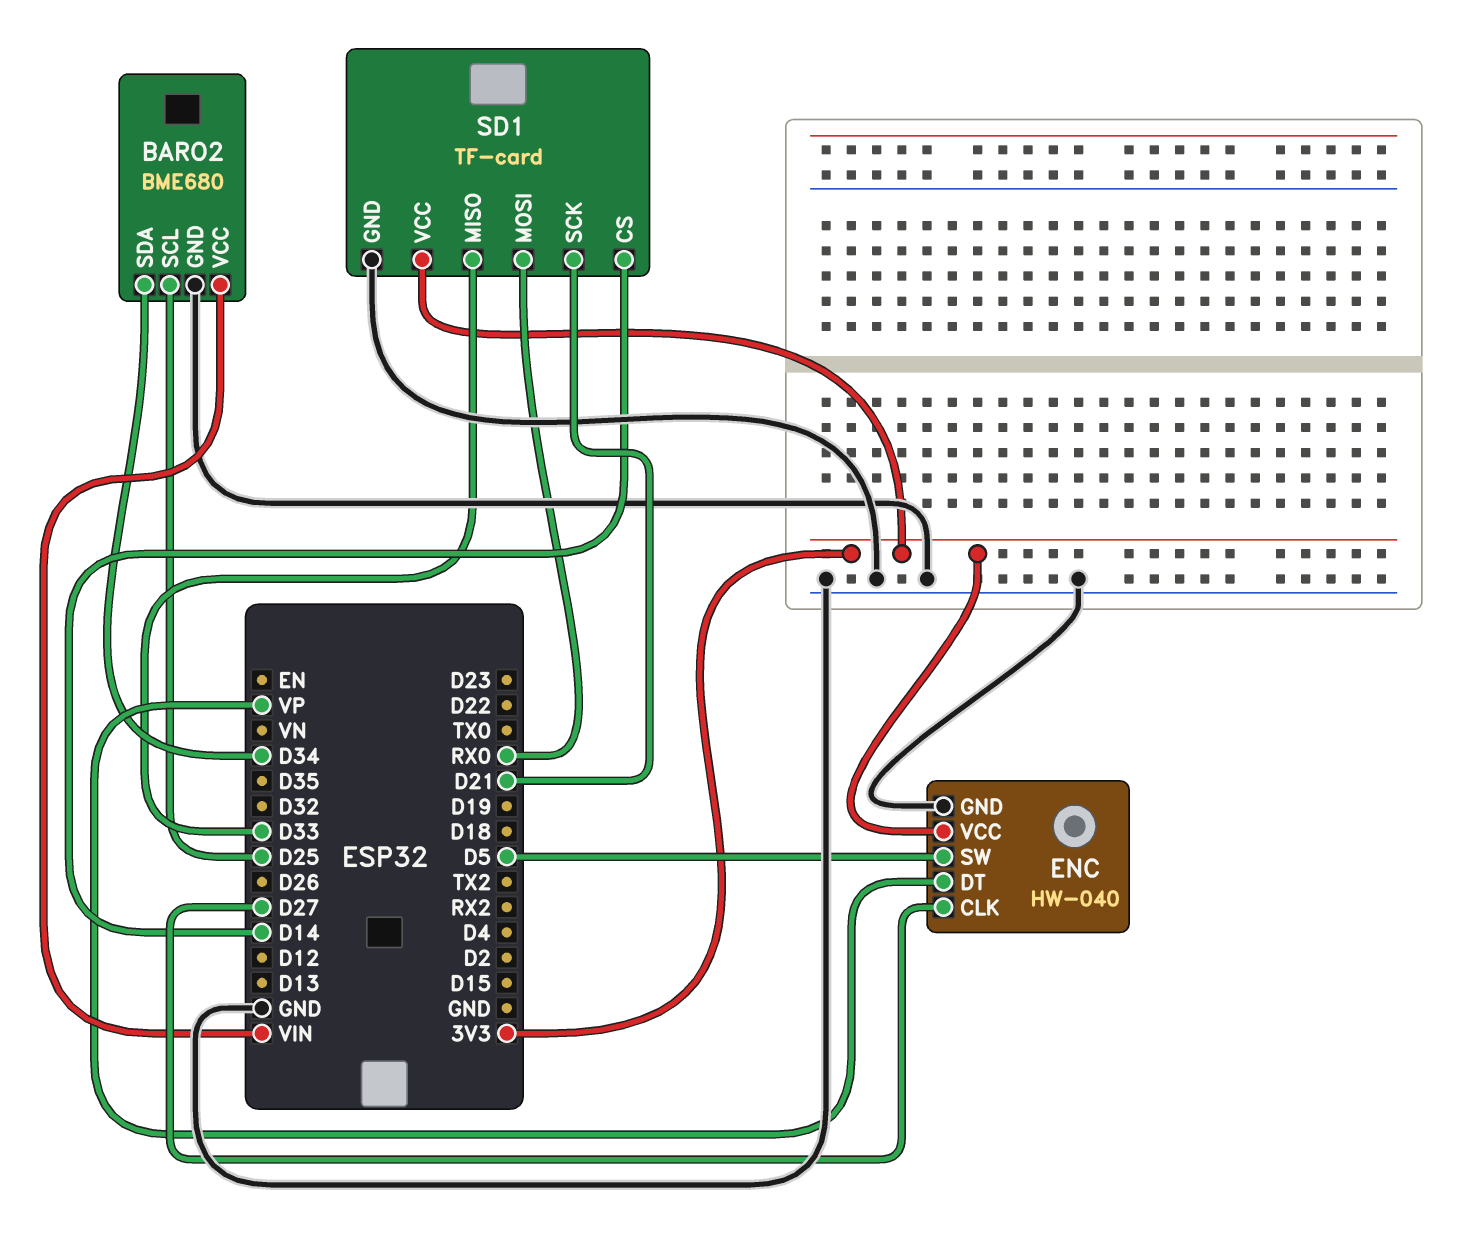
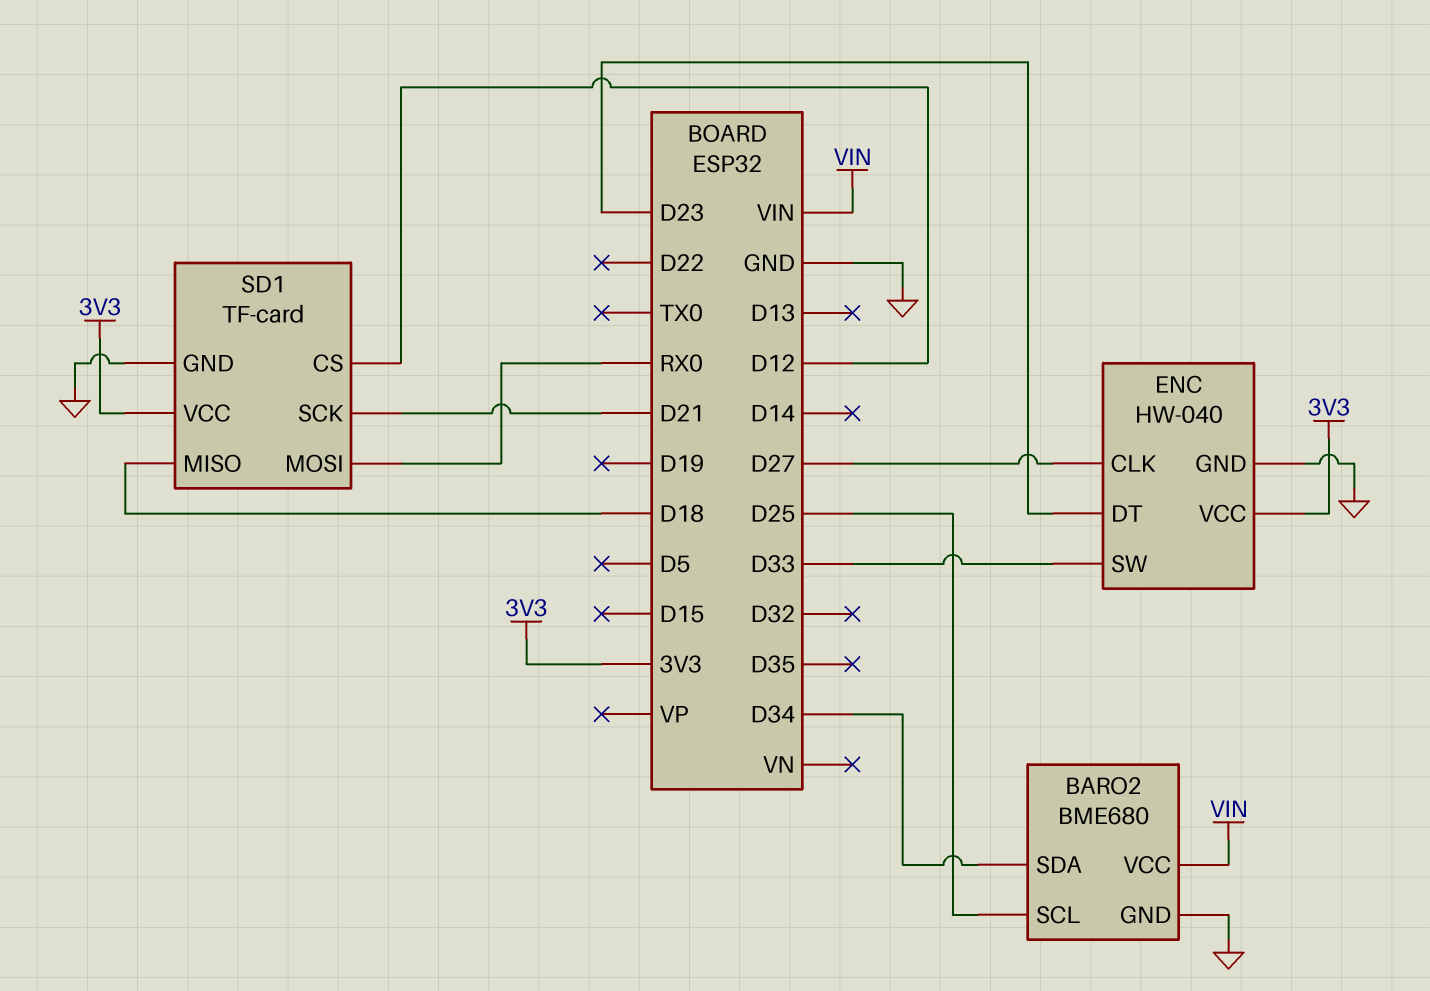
ENC pin DT: VP -> D23
ENC pin SW: D5 -> D33
SD1 pin CS: D14 -> D12
SD1 pin MISO: D33 -> D18

